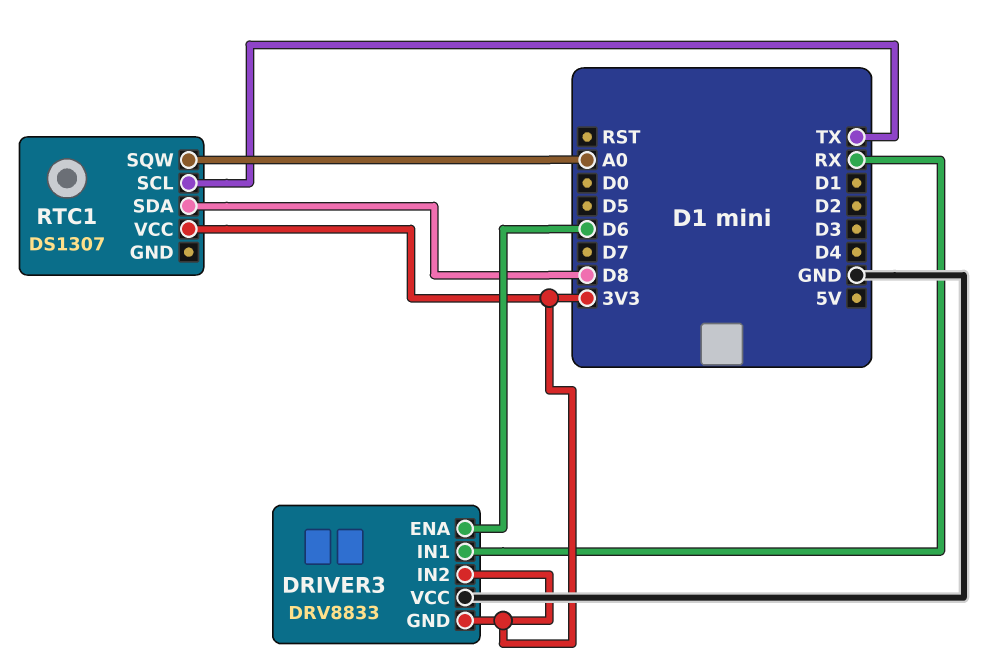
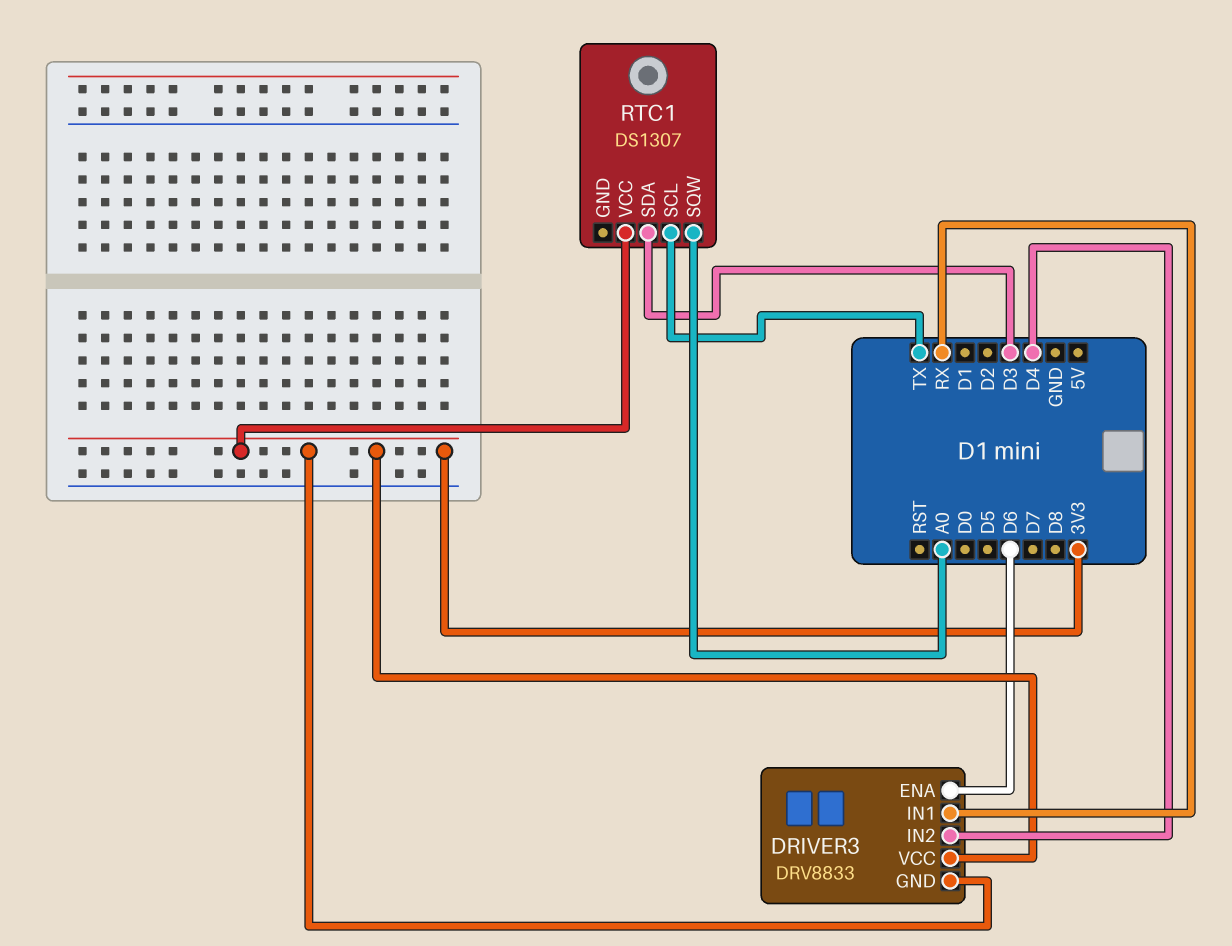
DRIVER3 pin IN2: 3V3 -> D4
DRIVER3 pin VCC: GND -> 3V3
RTC1 pin SDA: D8 -> D3

